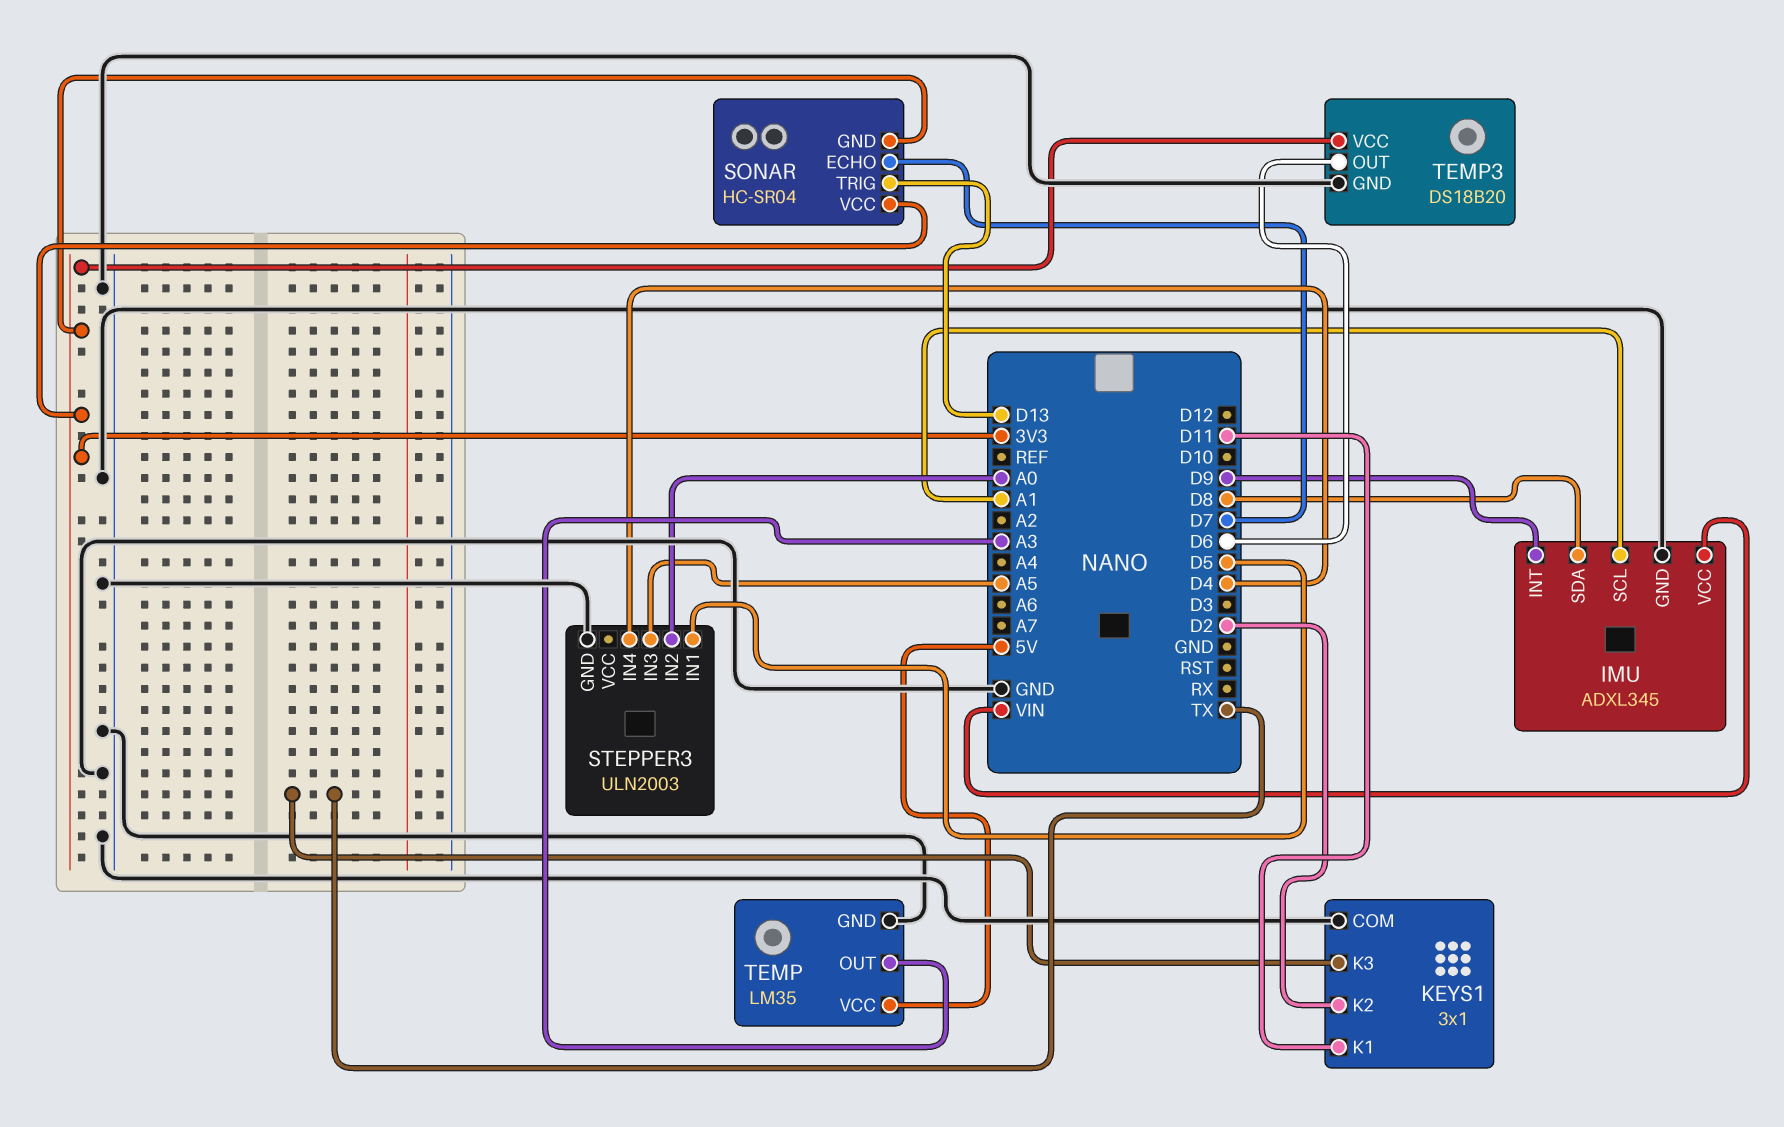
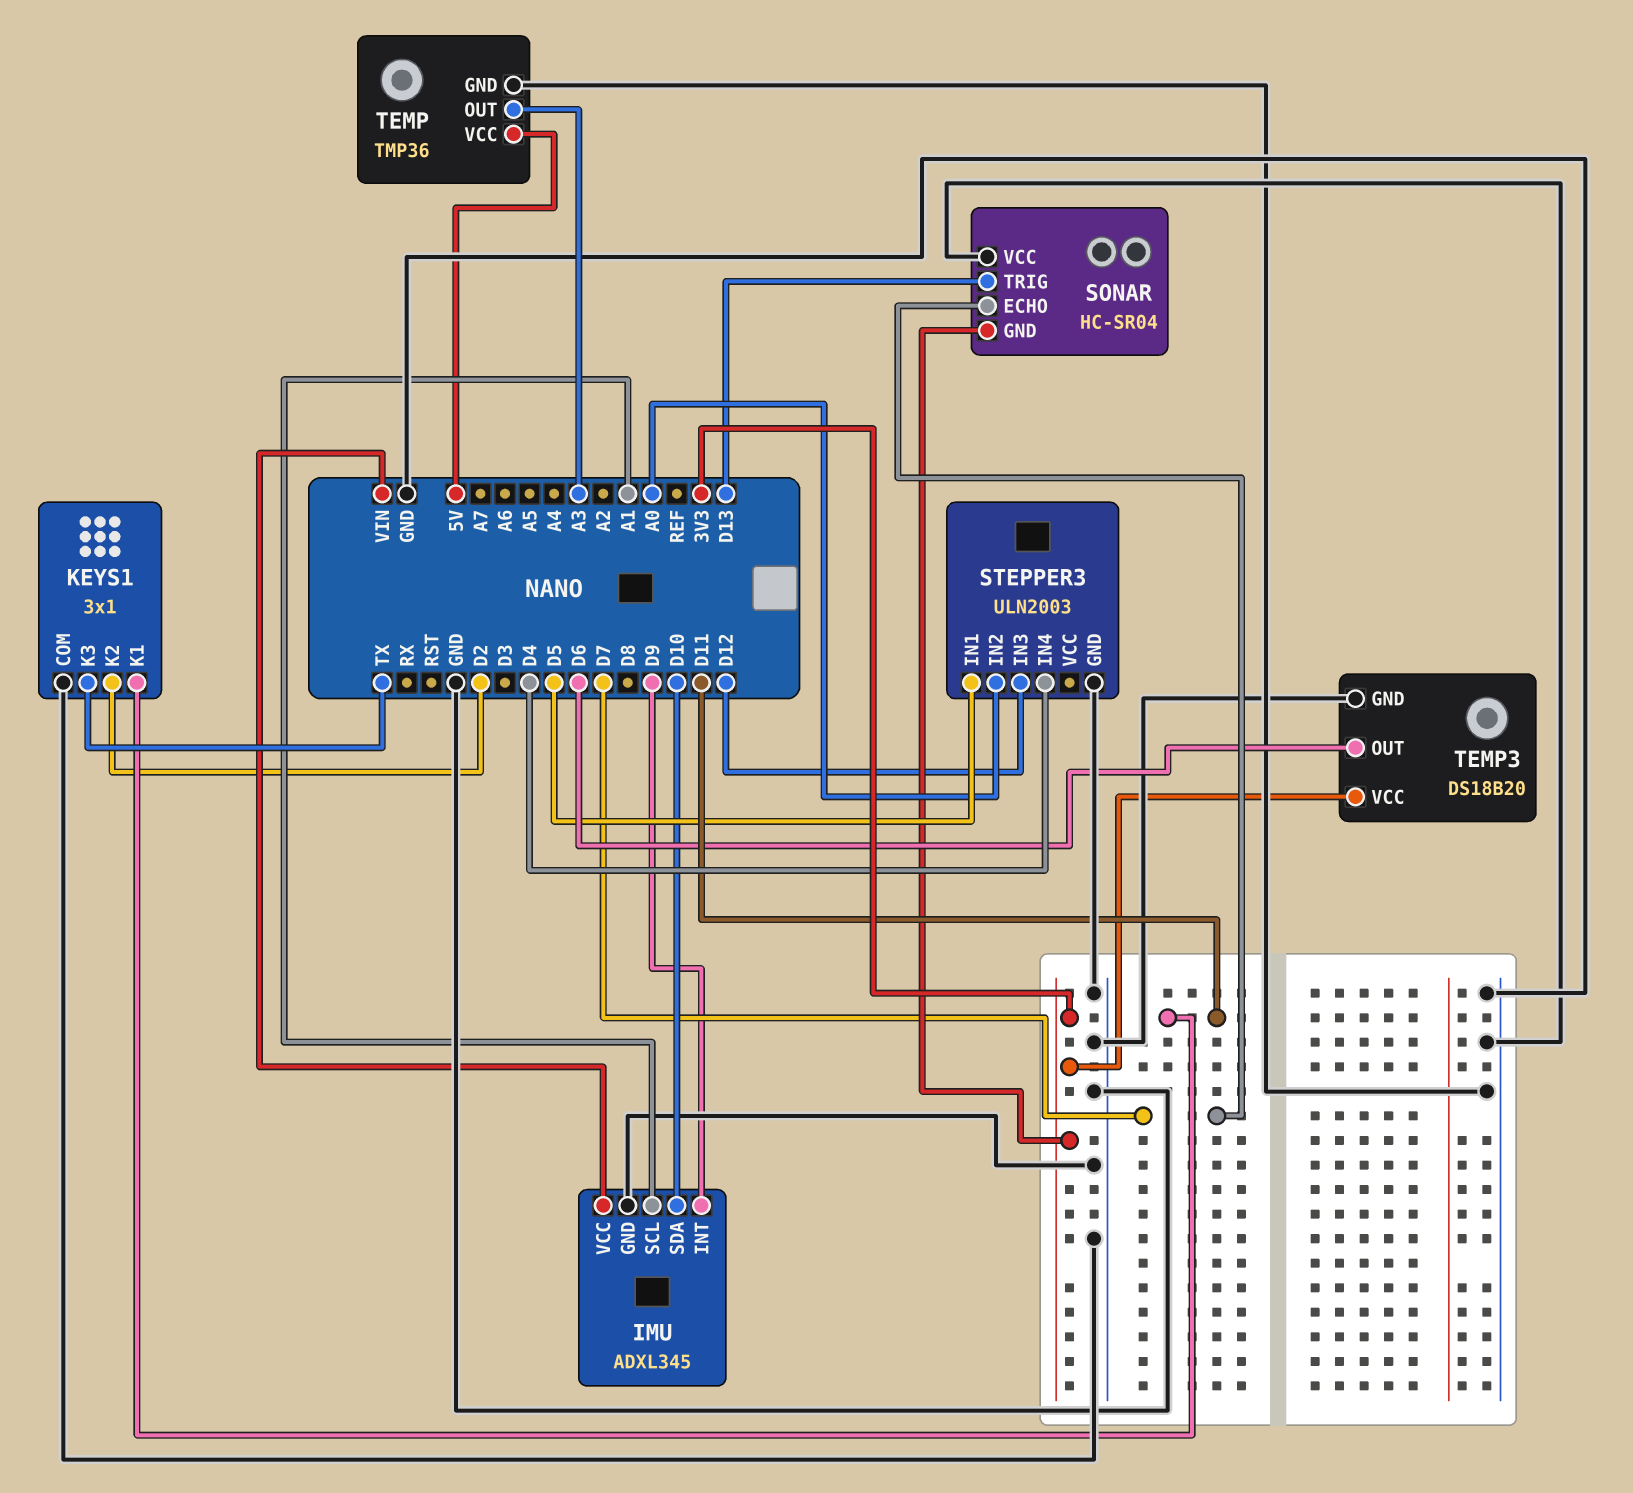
IMU pin SDA: D8 -> D10
SONAR pin VCC: 3V3 -> GND
STEPPER3 pin IN3: A5 -> D12
TEMP: LM35 -> TMP36

